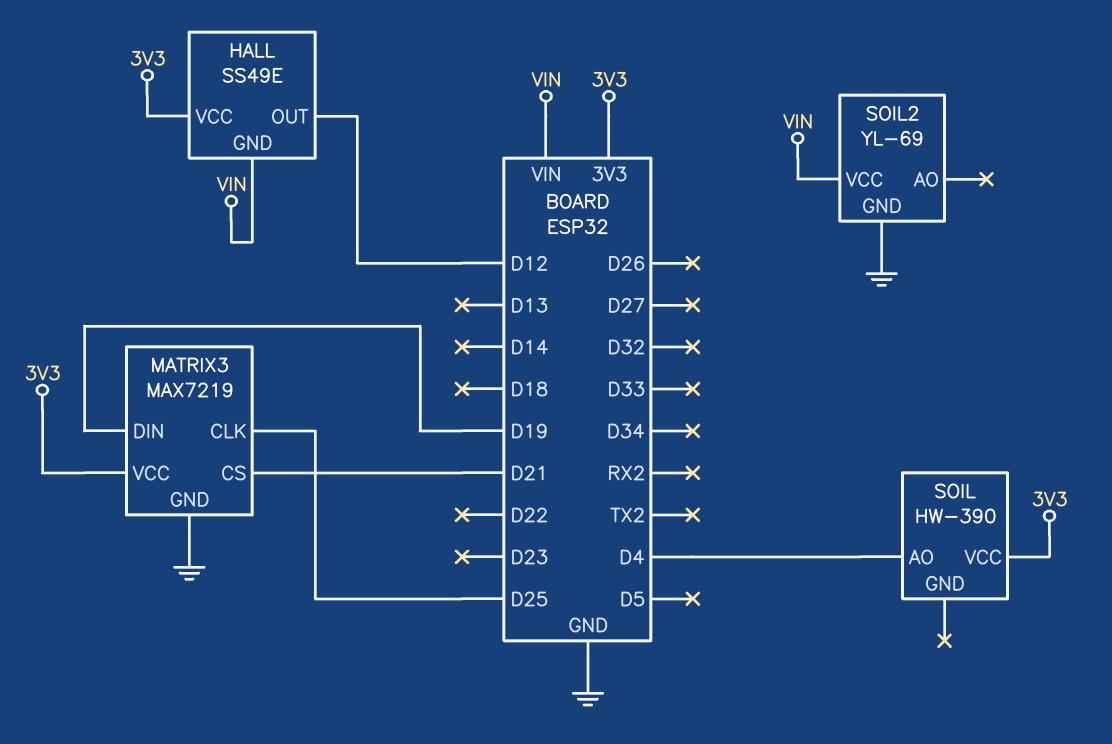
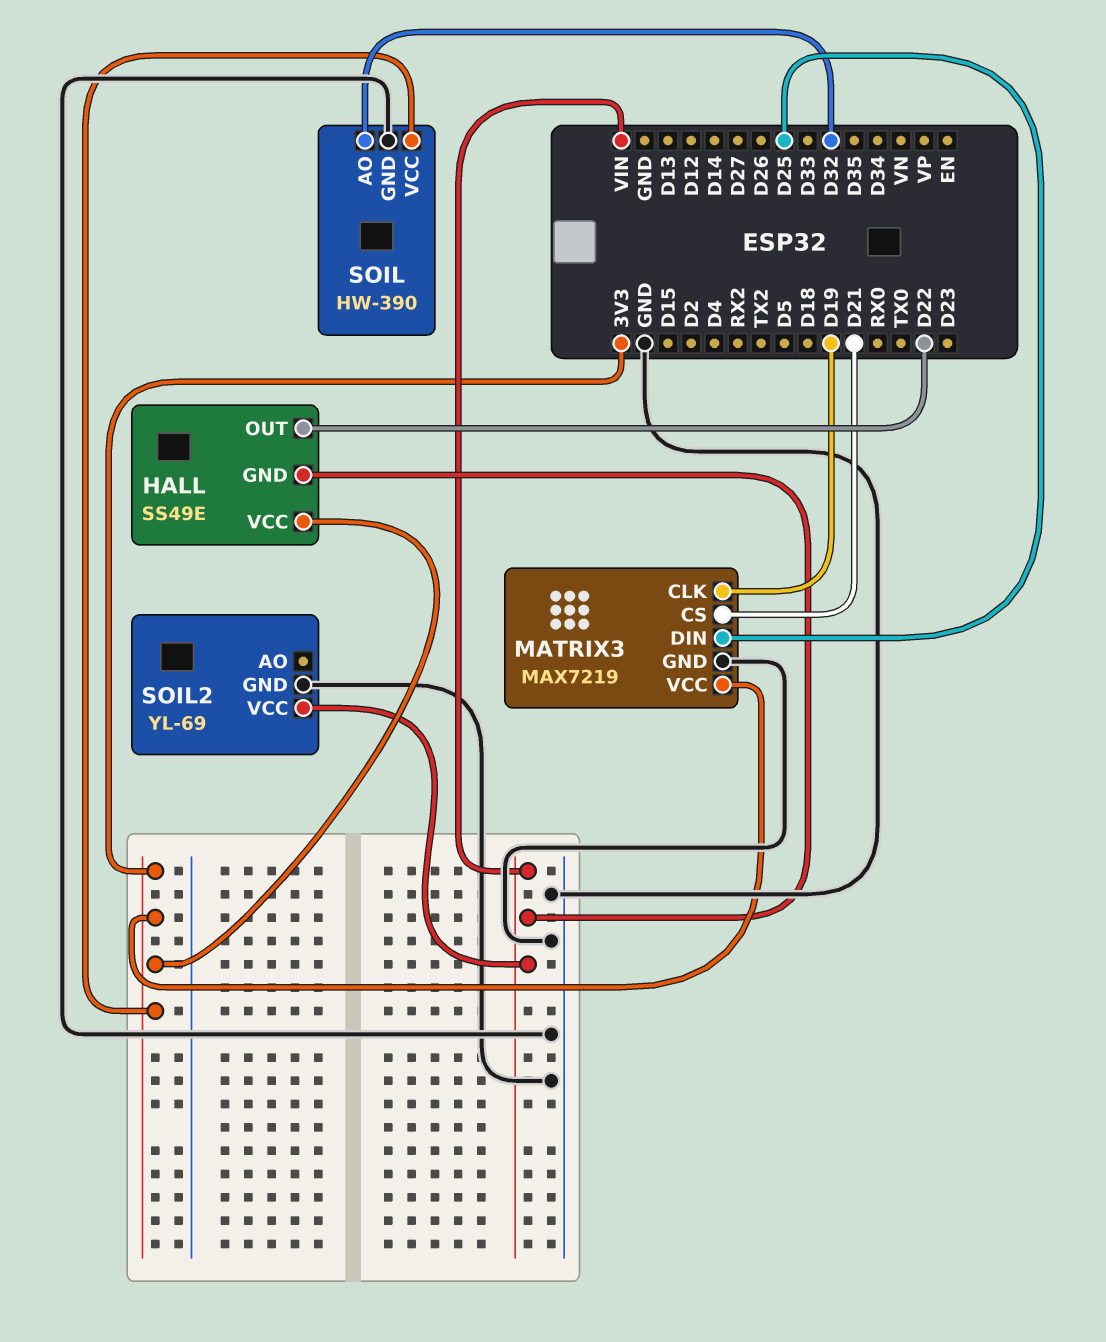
HALL pin OUT: D12 -> D22
MATRIX3 pin CLK: D25 -> D19
MATRIX3 pin DIN: D19 -> D25
SOIL pin AO: D4 -> D32
SOIL pin GND: none -> GND

